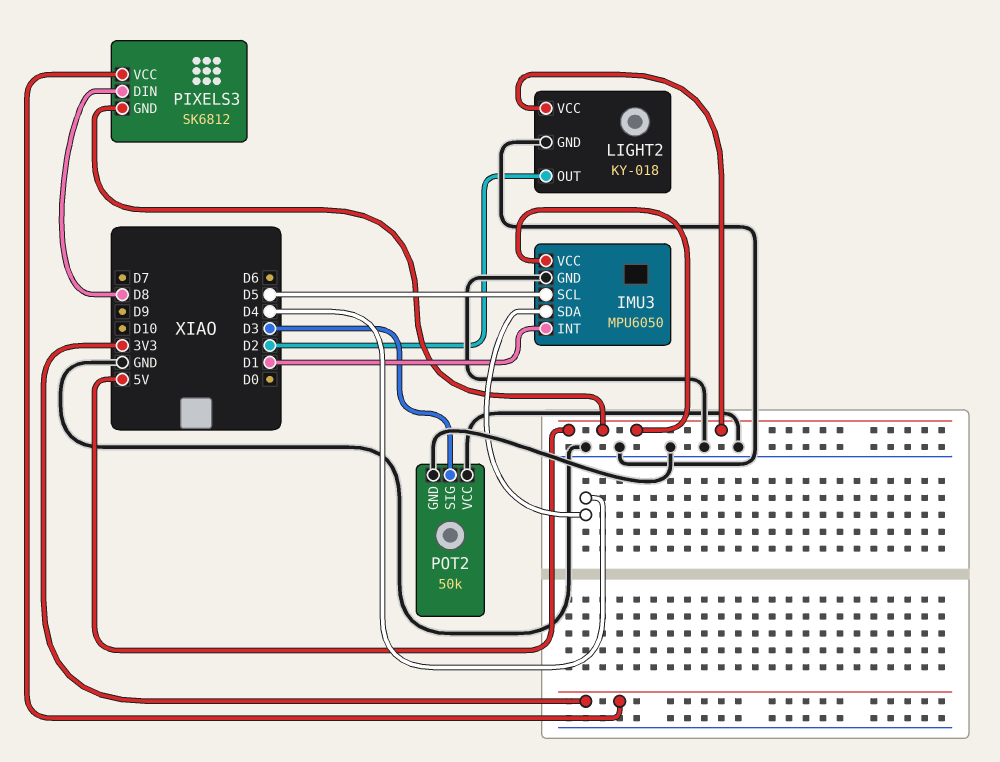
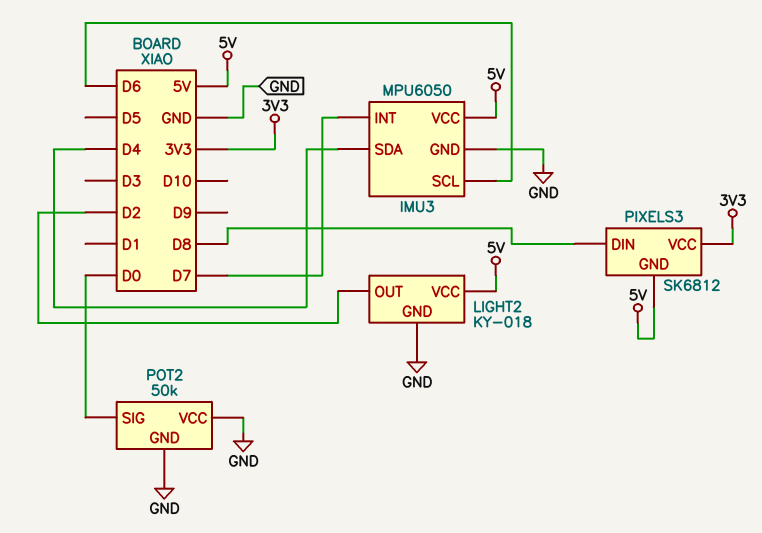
IMU3 pin INT: D1 -> D7
IMU3 pin SCL: D5 -> D6
POT2 pin SIG: D3 -> D0

